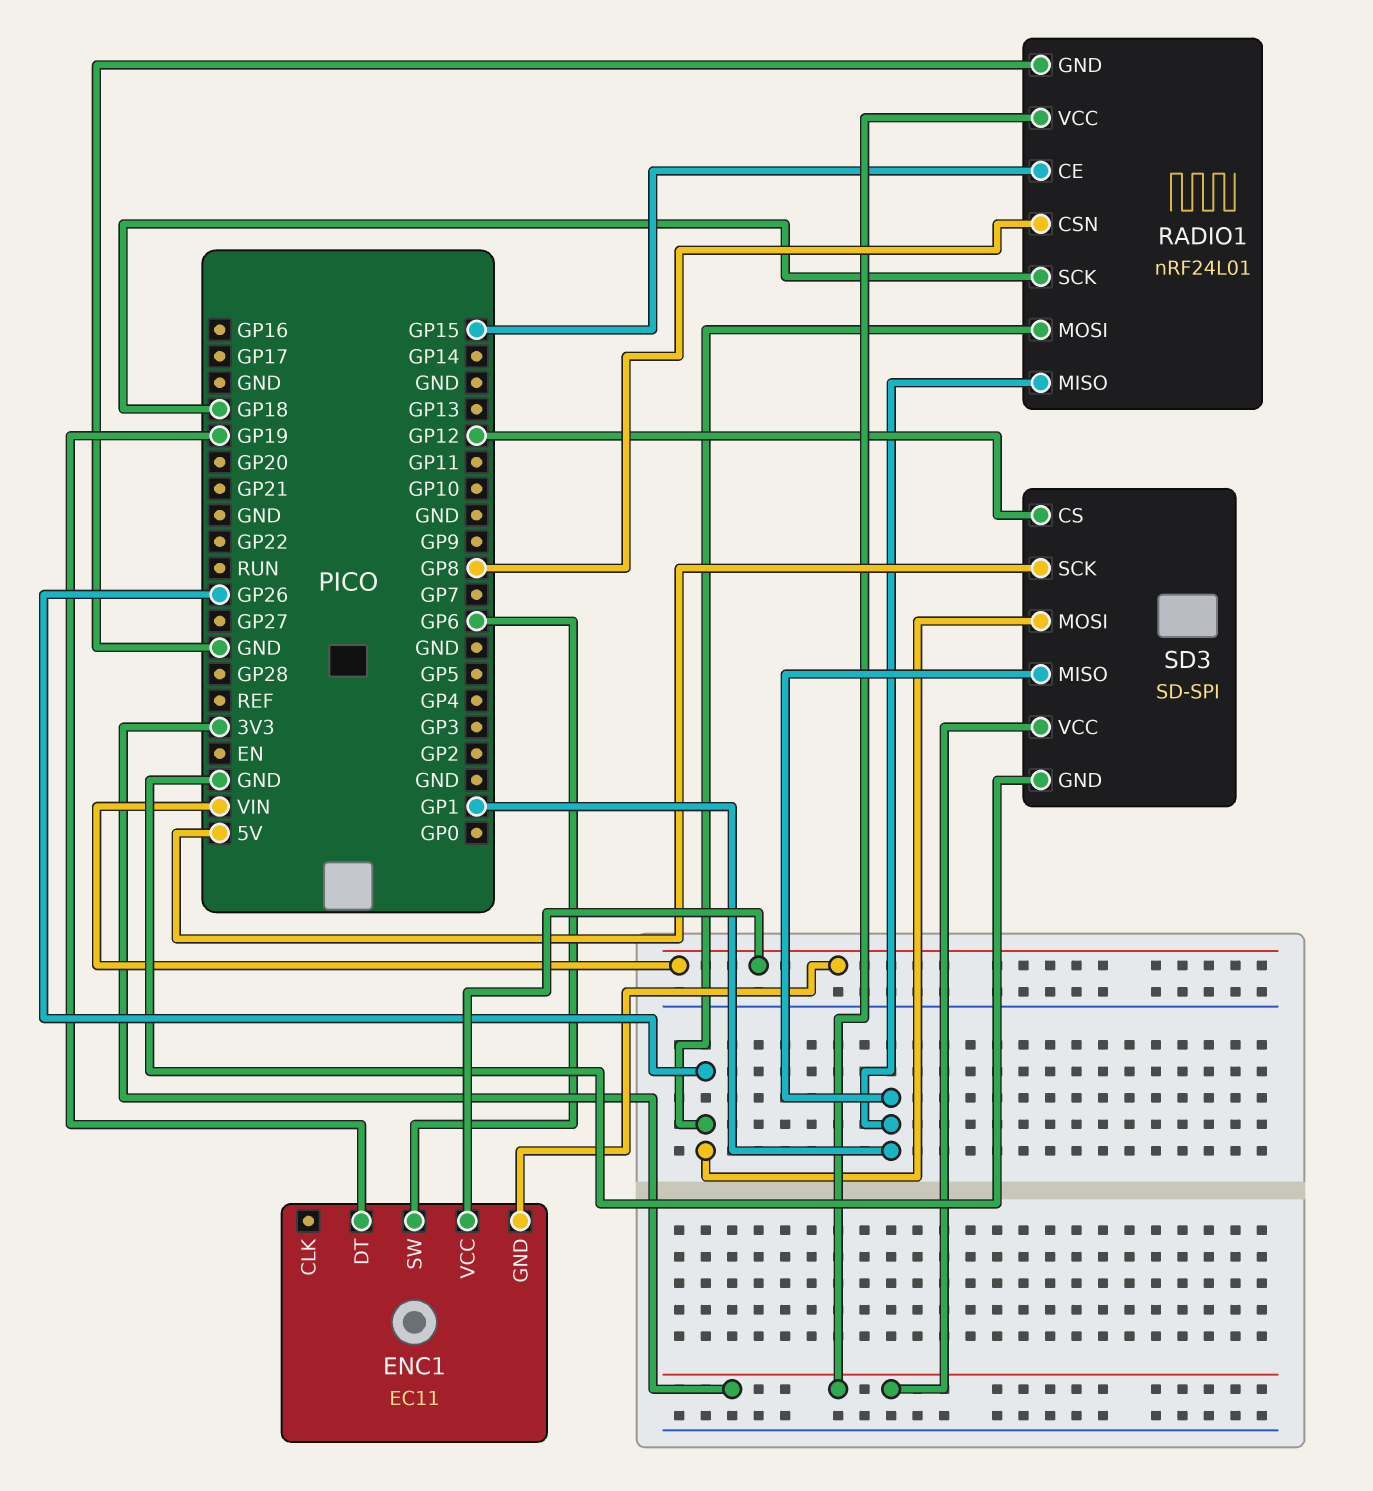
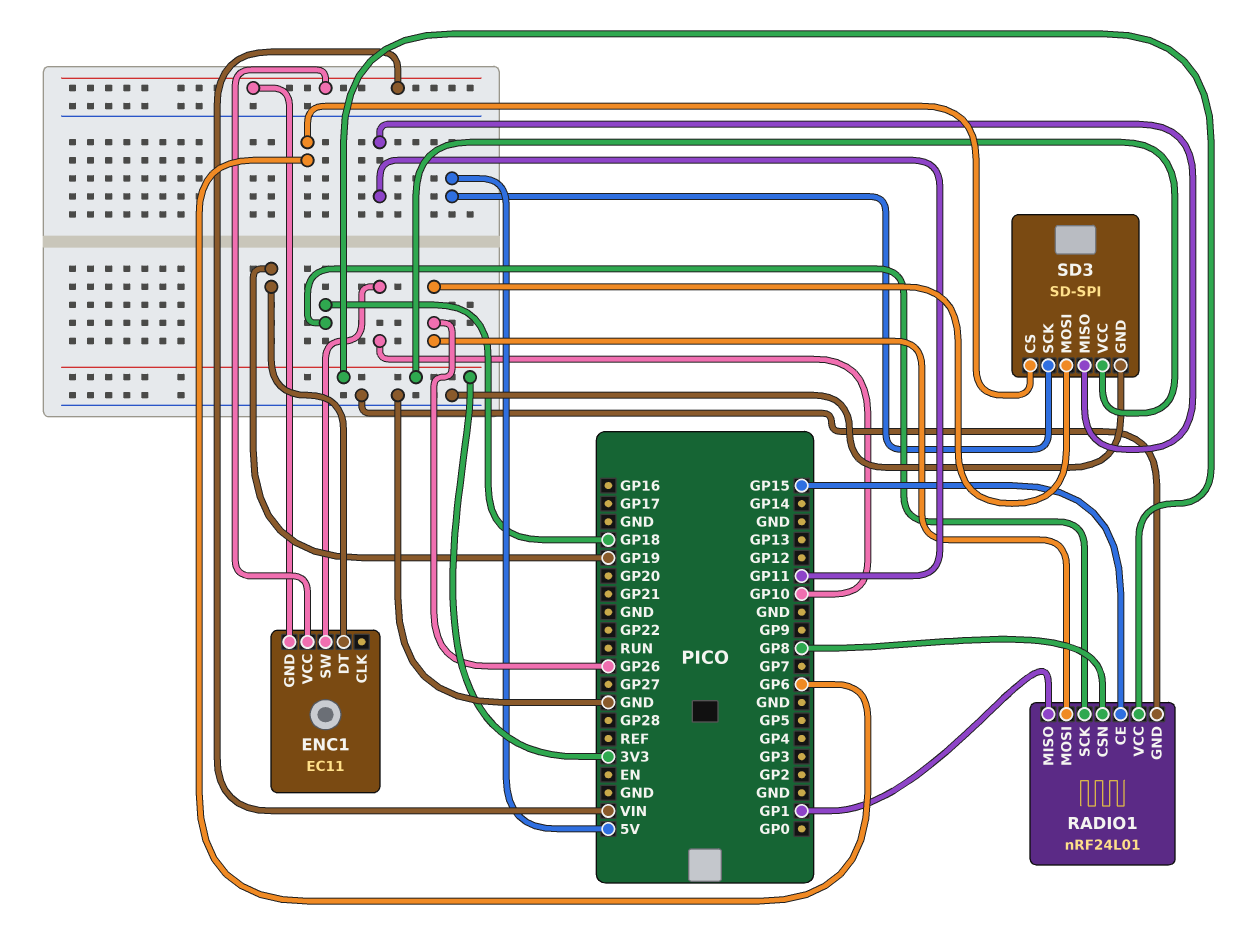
ENC1 pin SW: GP6 -> GP10
SD3 pin CS: GP12 -> GP6
SD3 pin MISO: GP1 -> GP11

